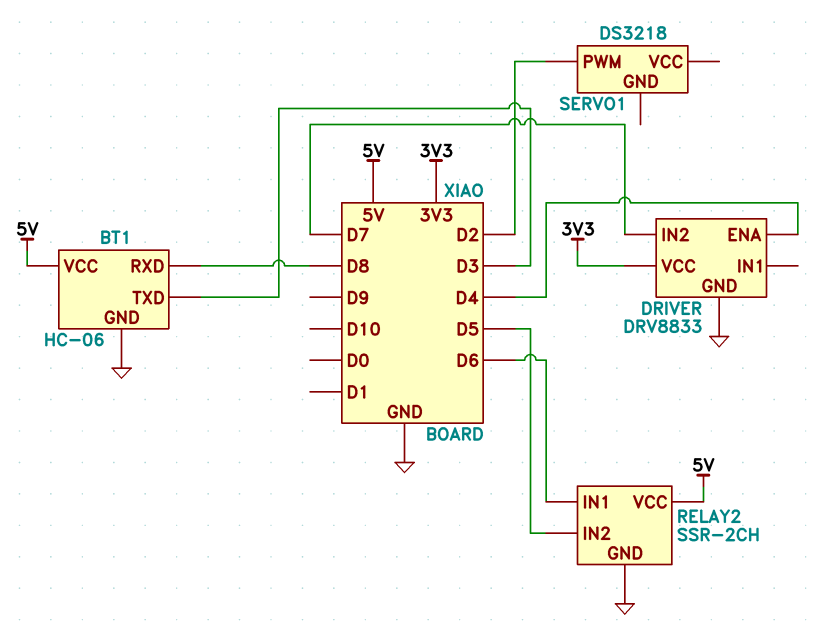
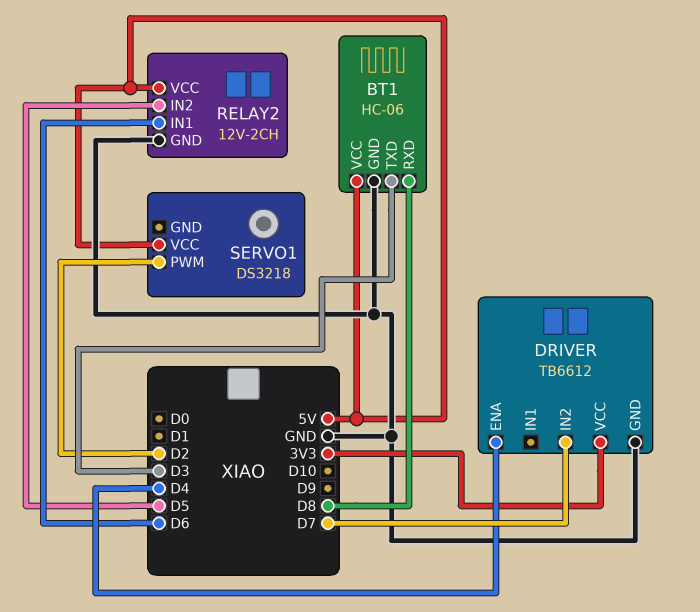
DRIVER: DRV8833 -> TB6612
RELAY2: SSR-2CH -> 12V-2CH
SERVO1 pin VCC: none -> 5V

